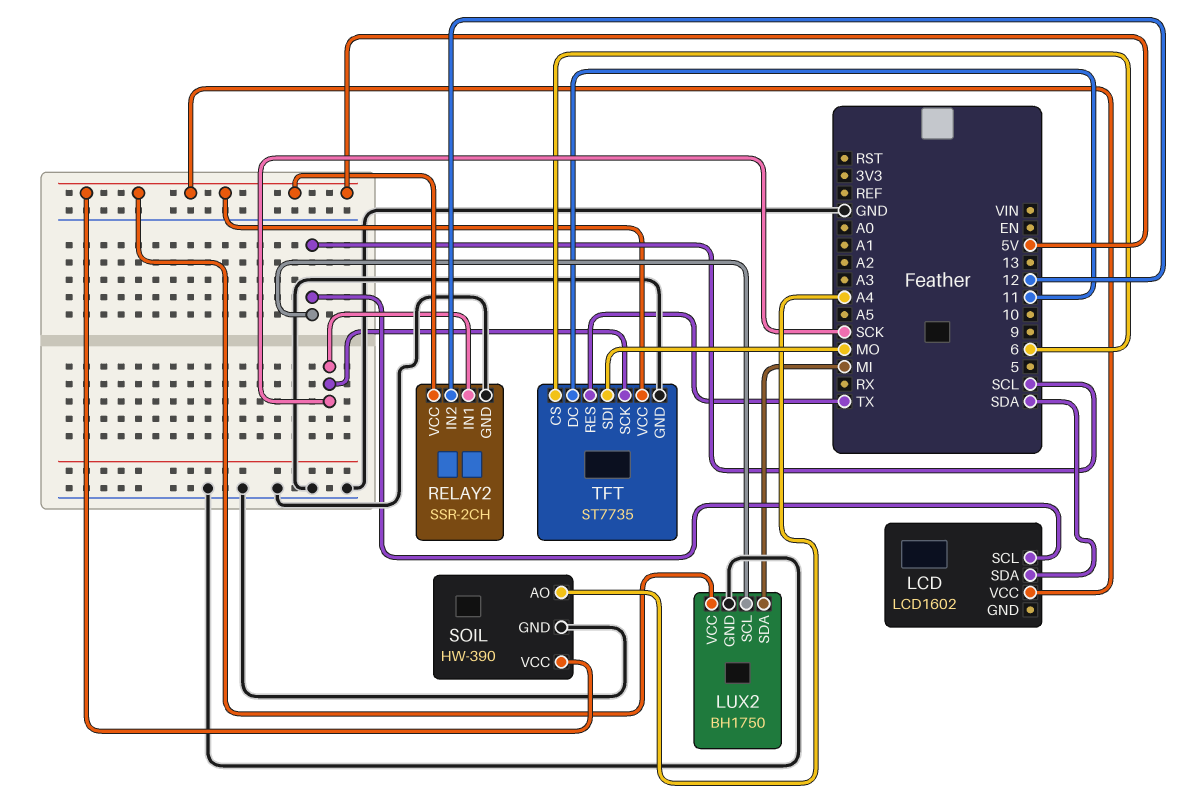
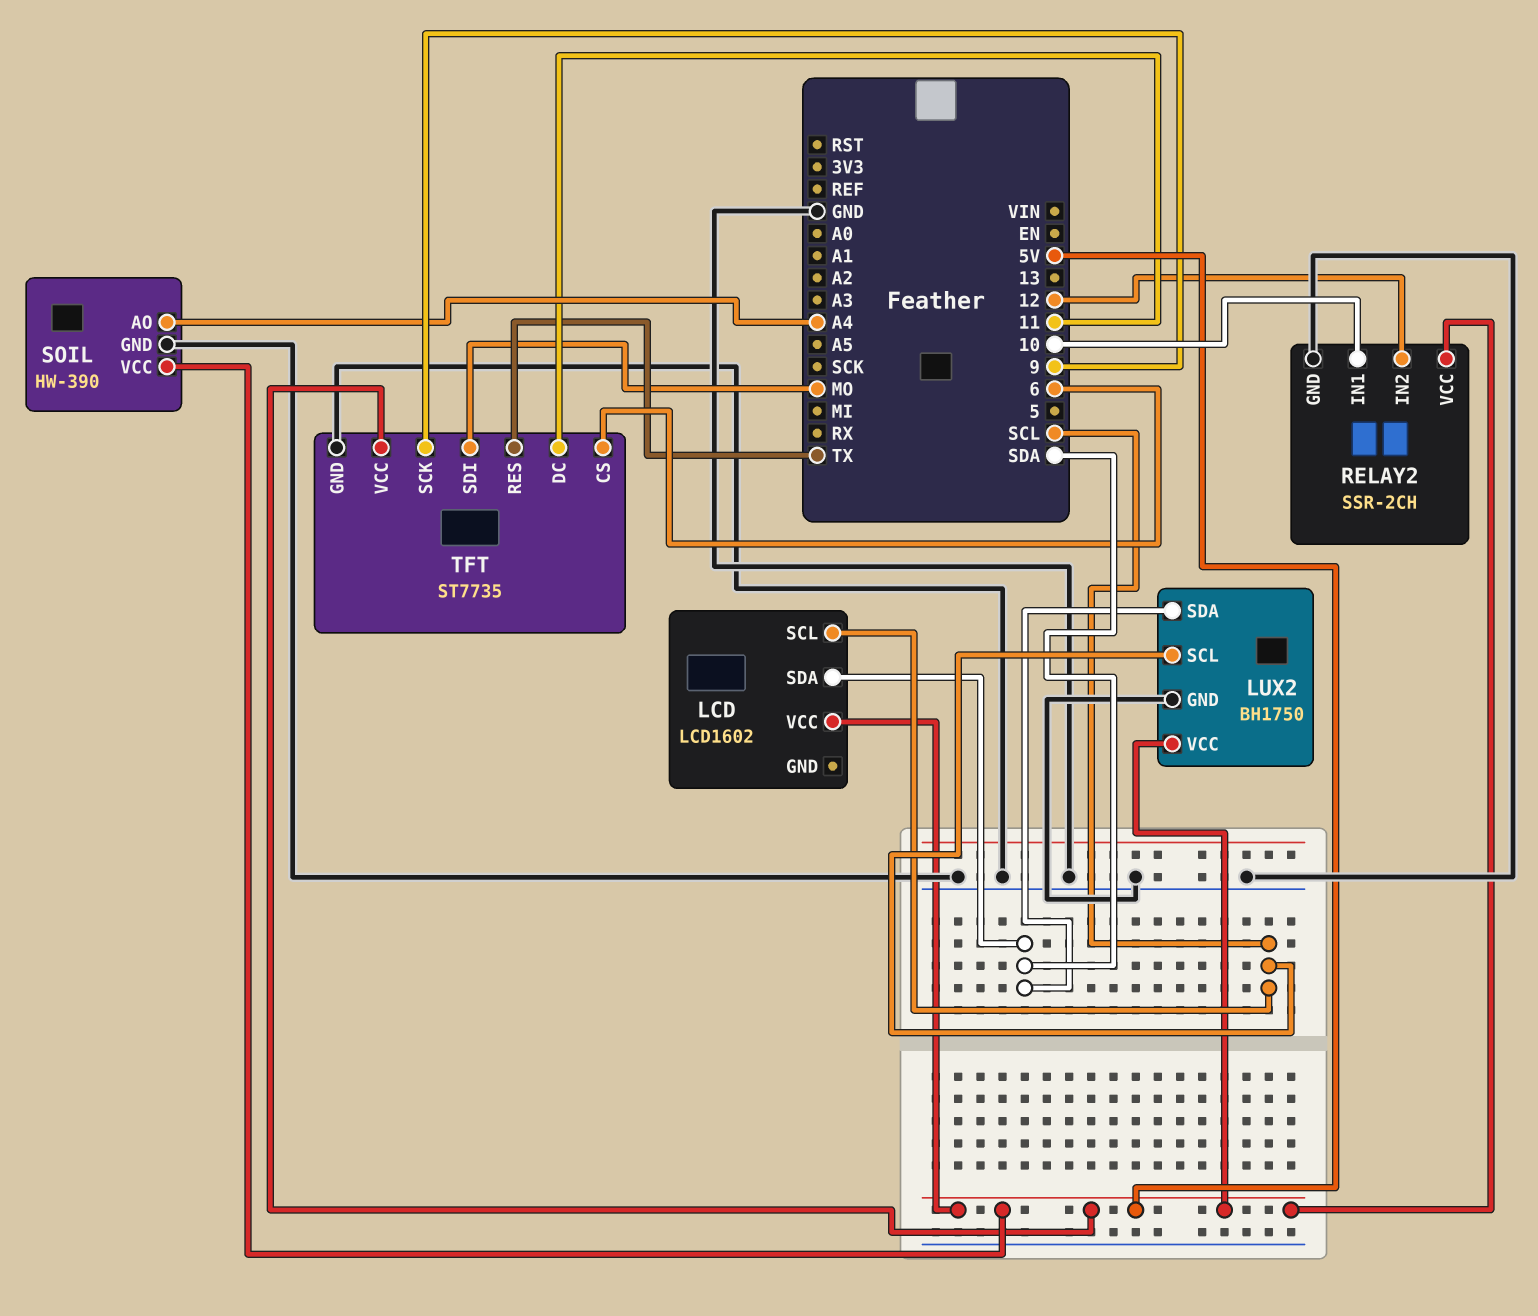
LUX2 pin SDA: MI -> SDA
RELAY2 pin IN1: SCK -> 10
TFT pin SCK: SCK -> 9

